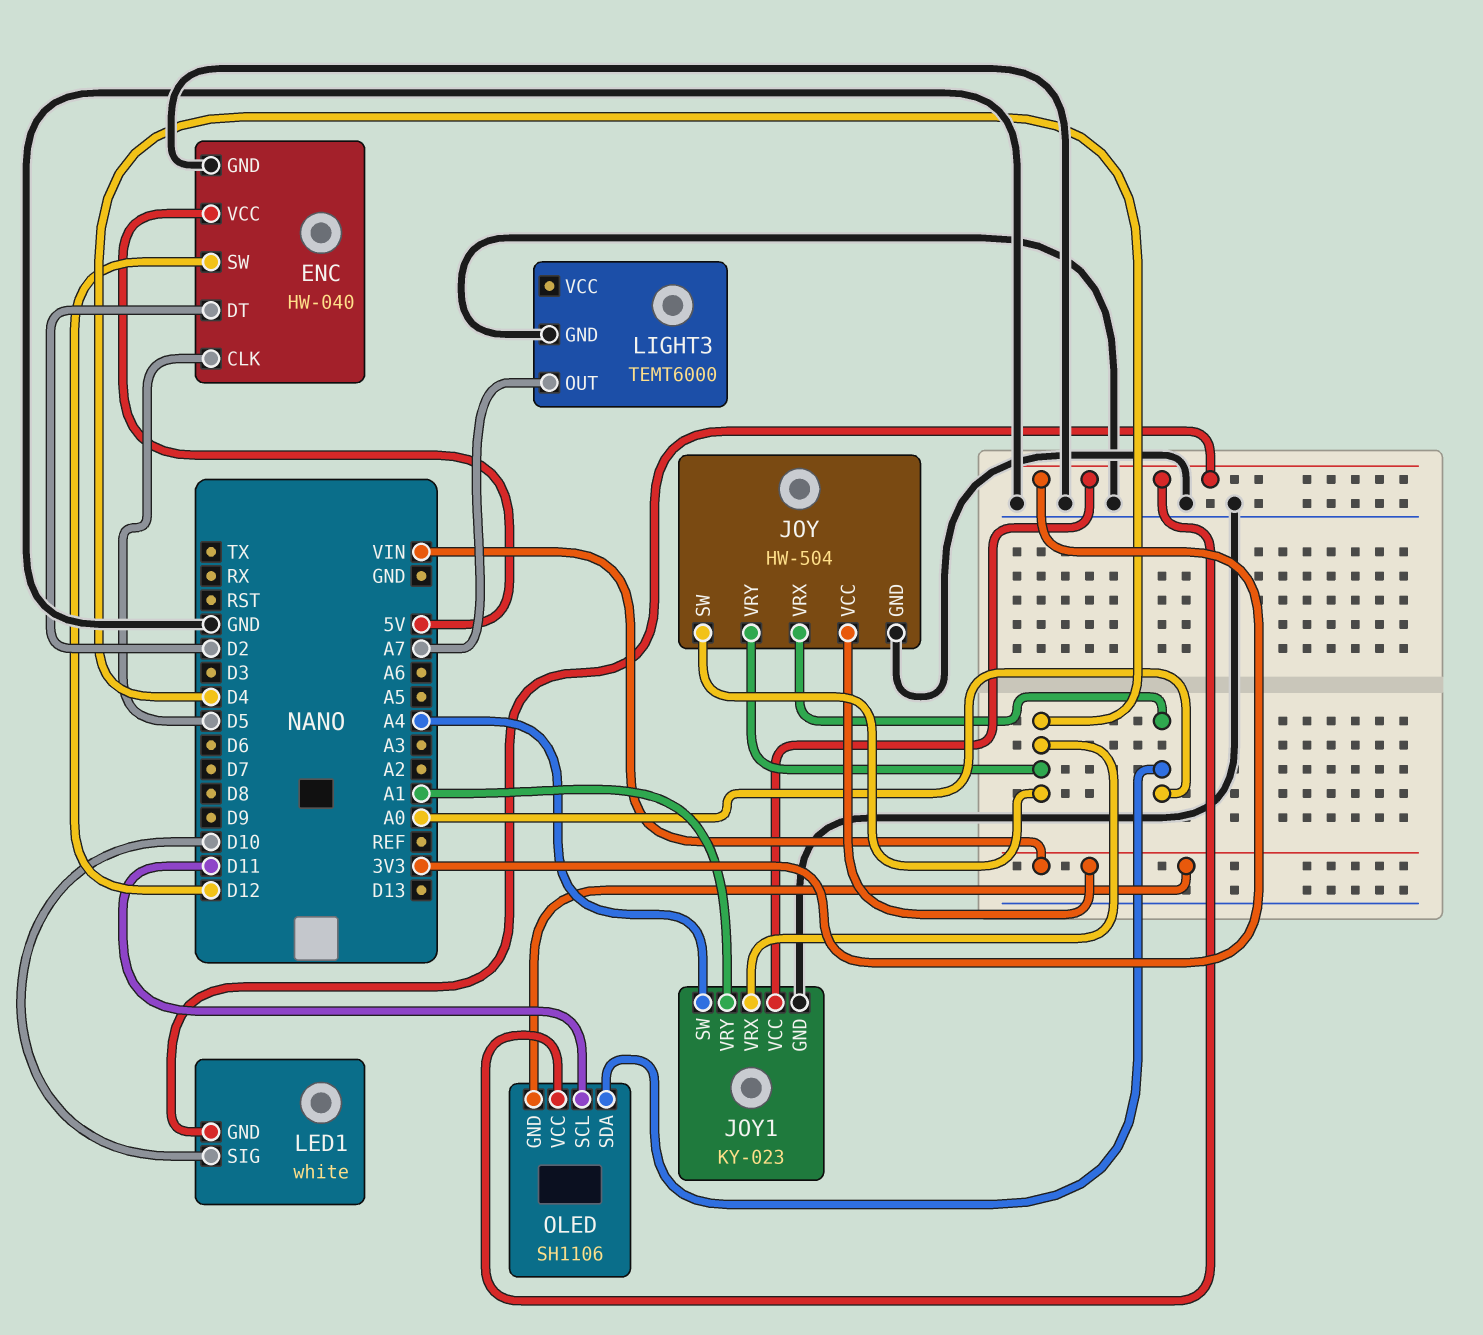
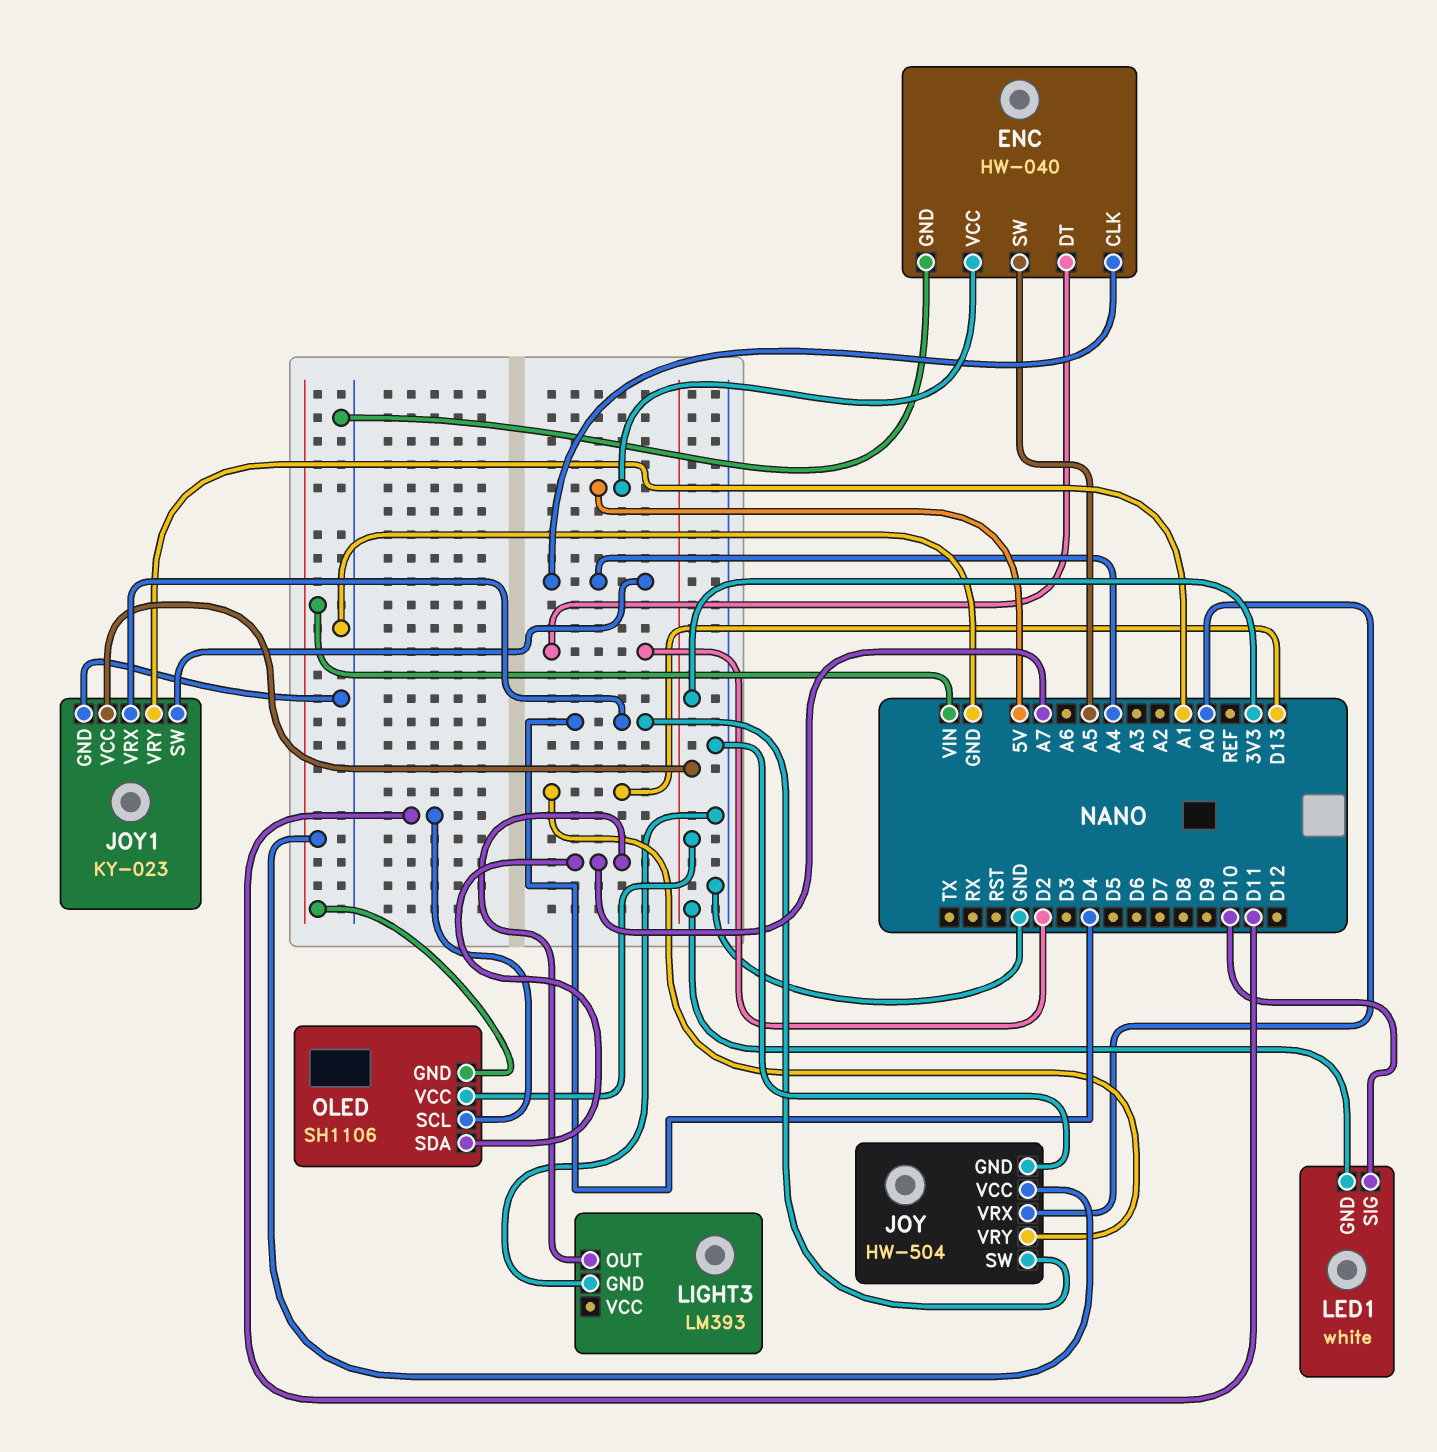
ENC pin CLK: D5 -> A4
ENC pin SW: D12 -> A5
JOY pin VRY: D4 -> D13
LIGHT3: TEMT6000 -> LM393
OLED pin SDA: A0 -> A7

